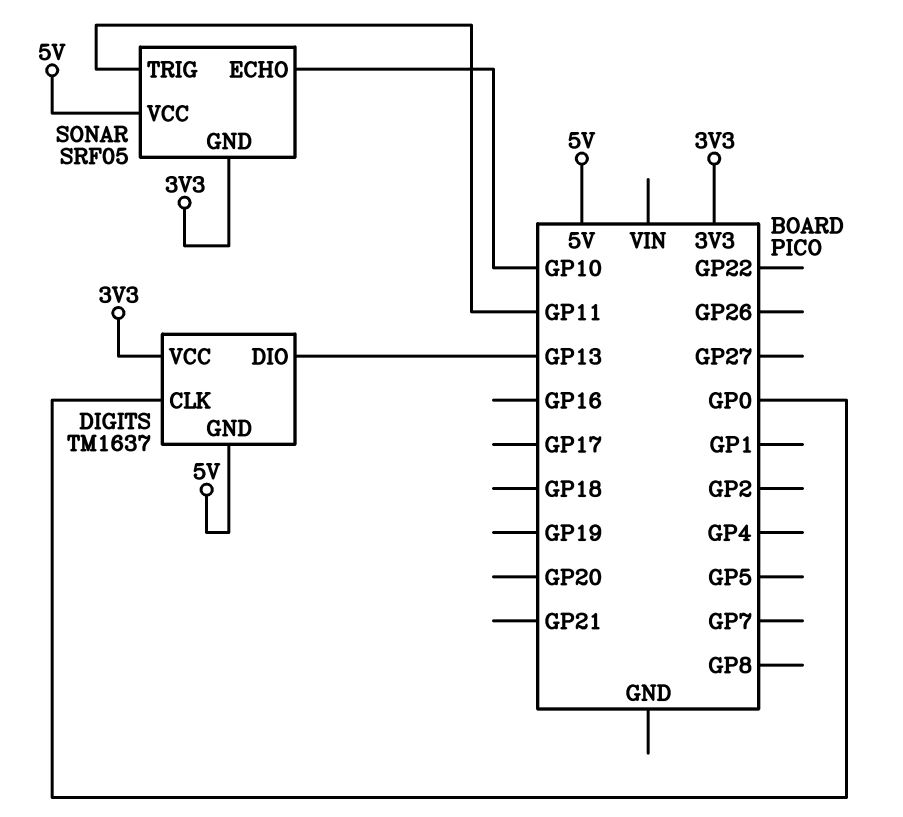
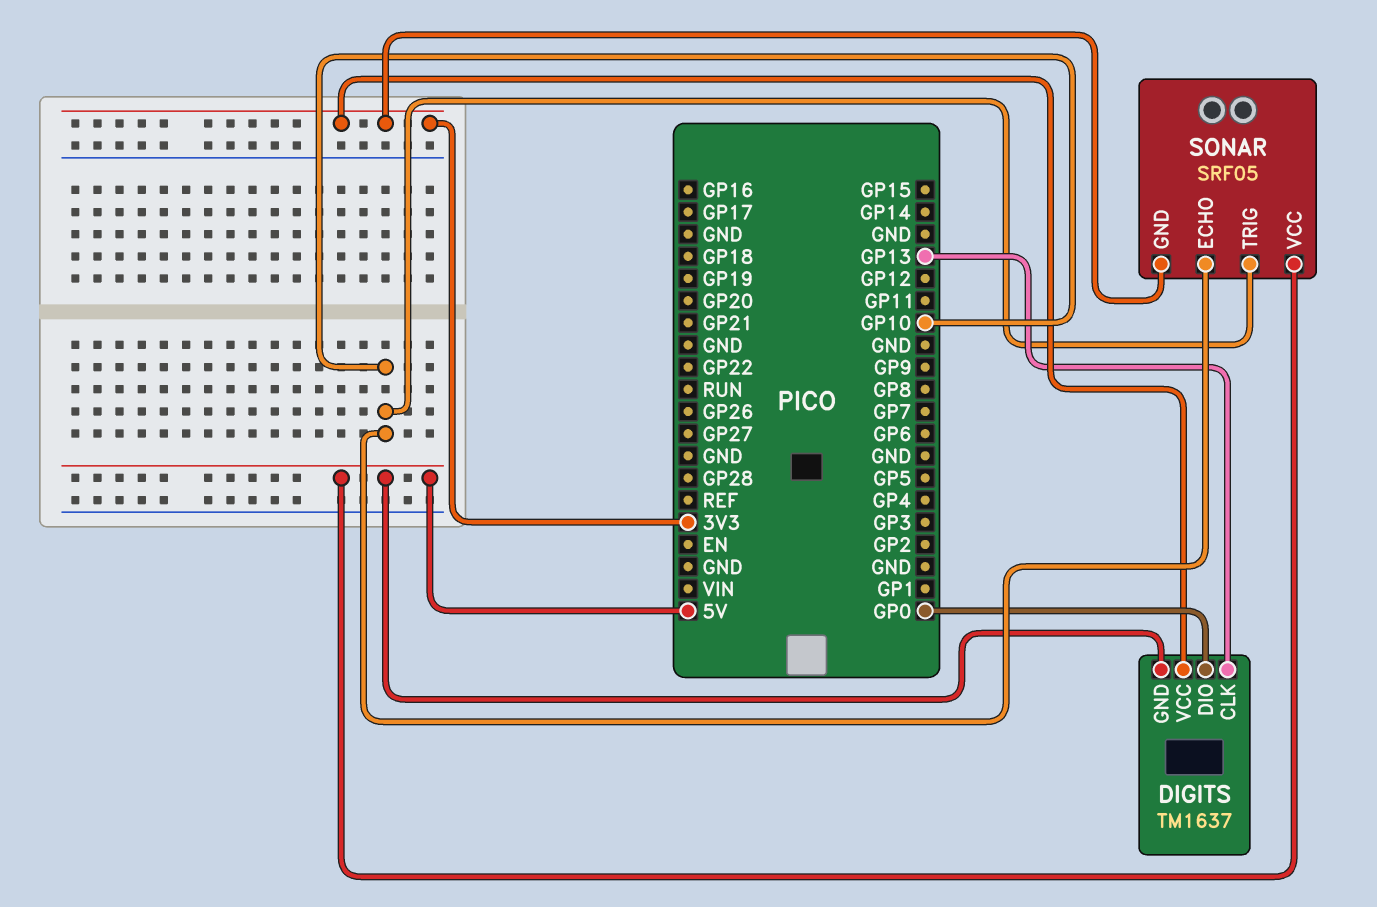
DIGITS pin CLK: GP0 -> GP13
DIGITS pin DIO: GP13 -> GP0
SONAR pin TRIG: GP11 -> GP10

